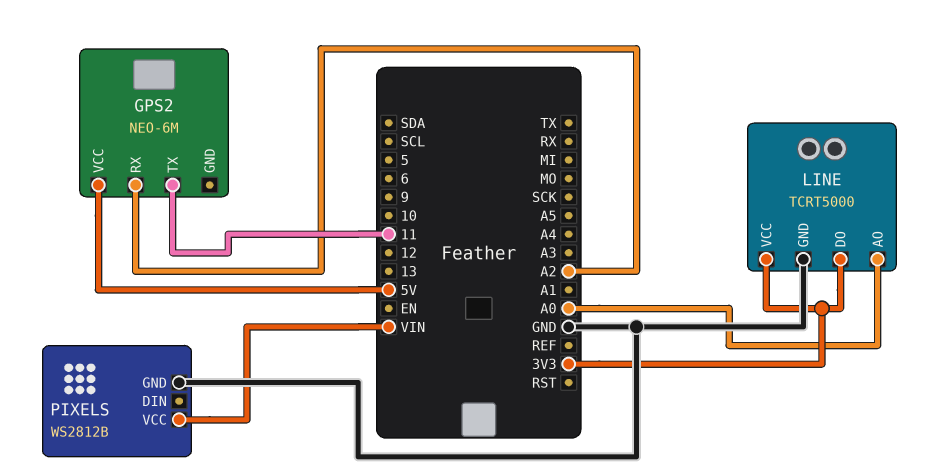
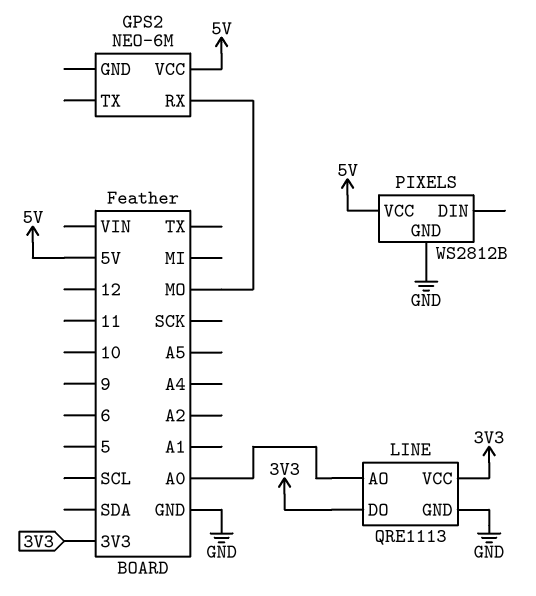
GPS2 pin RX: A2 -> MO
GPS2 pin TX: 11 -> none
LINE: TCRT5000 -> QRE1113
PIXELS pin VCC: VIN -> 5V

